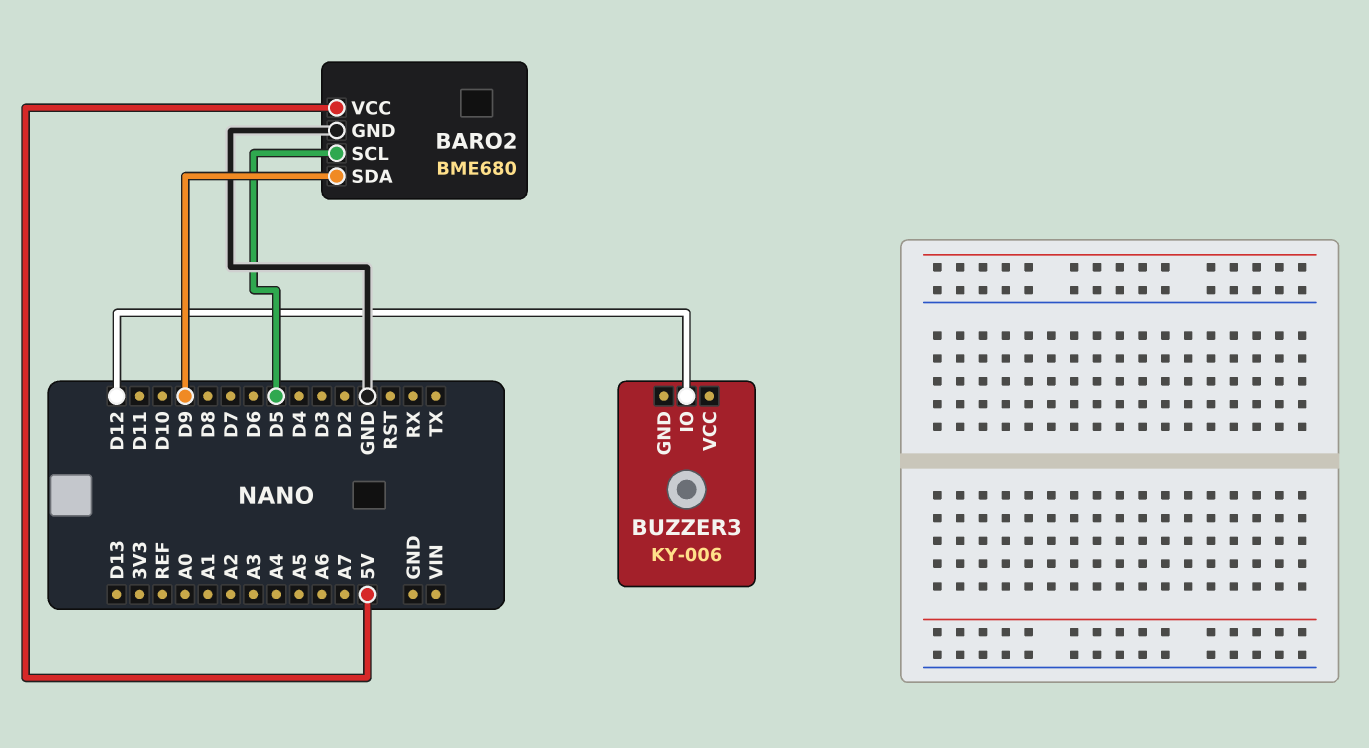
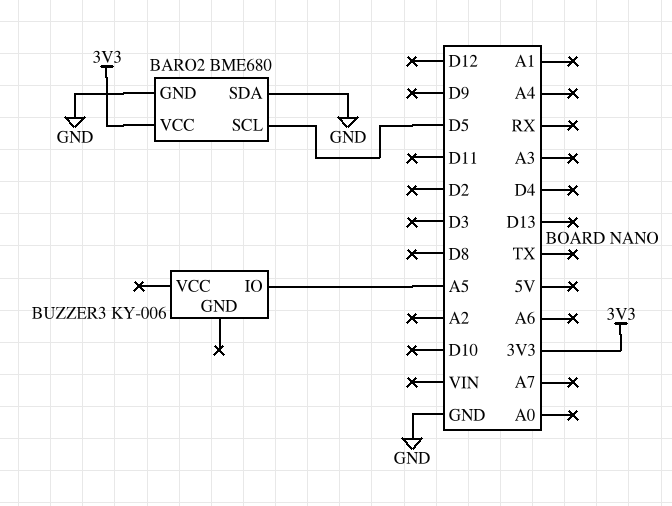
BARO2 pin SDA: D9 -> GND
BARO2 pin VCC: 5V -> 3V3
BUZZER3 pin IO: D12 -> A5

